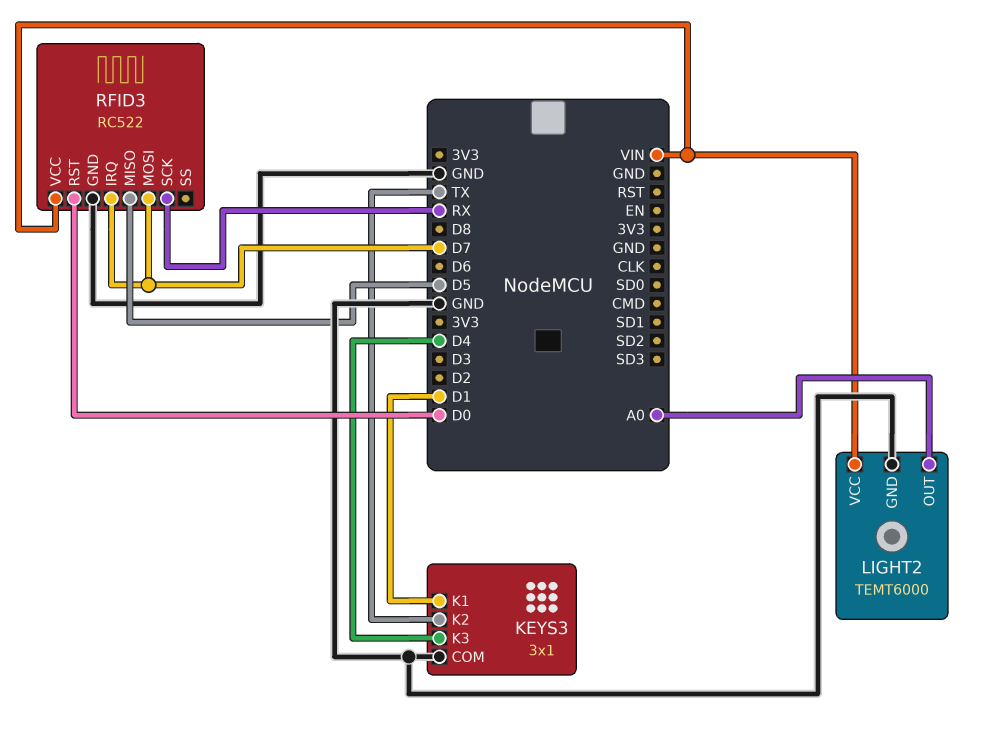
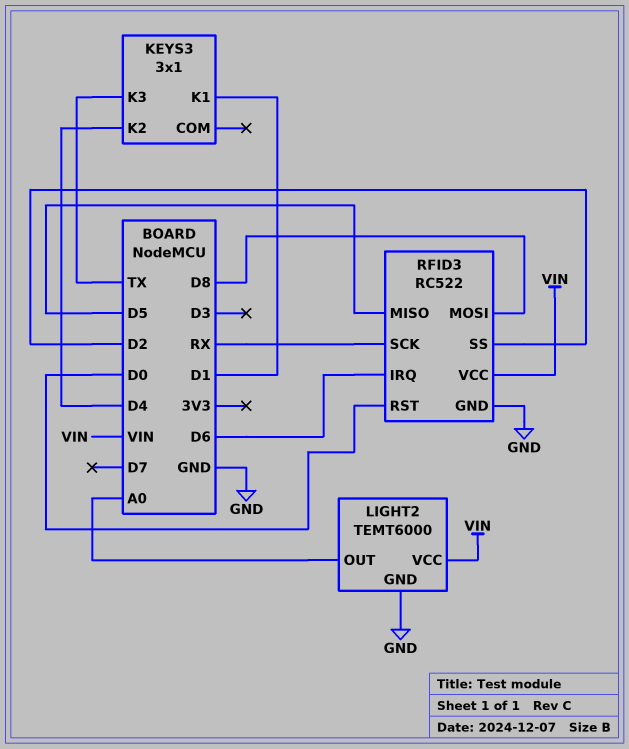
KEYS3 pin COM: GND -> none
KEYS3 pin K2: TX -> D4
KEYS3 pin K3: D4 -> TX
RFID3 pin IRQ: D7 -> D6
RFID3 pin MOSI: D7 -> D8
RFID3 pin SS: none -> D2

